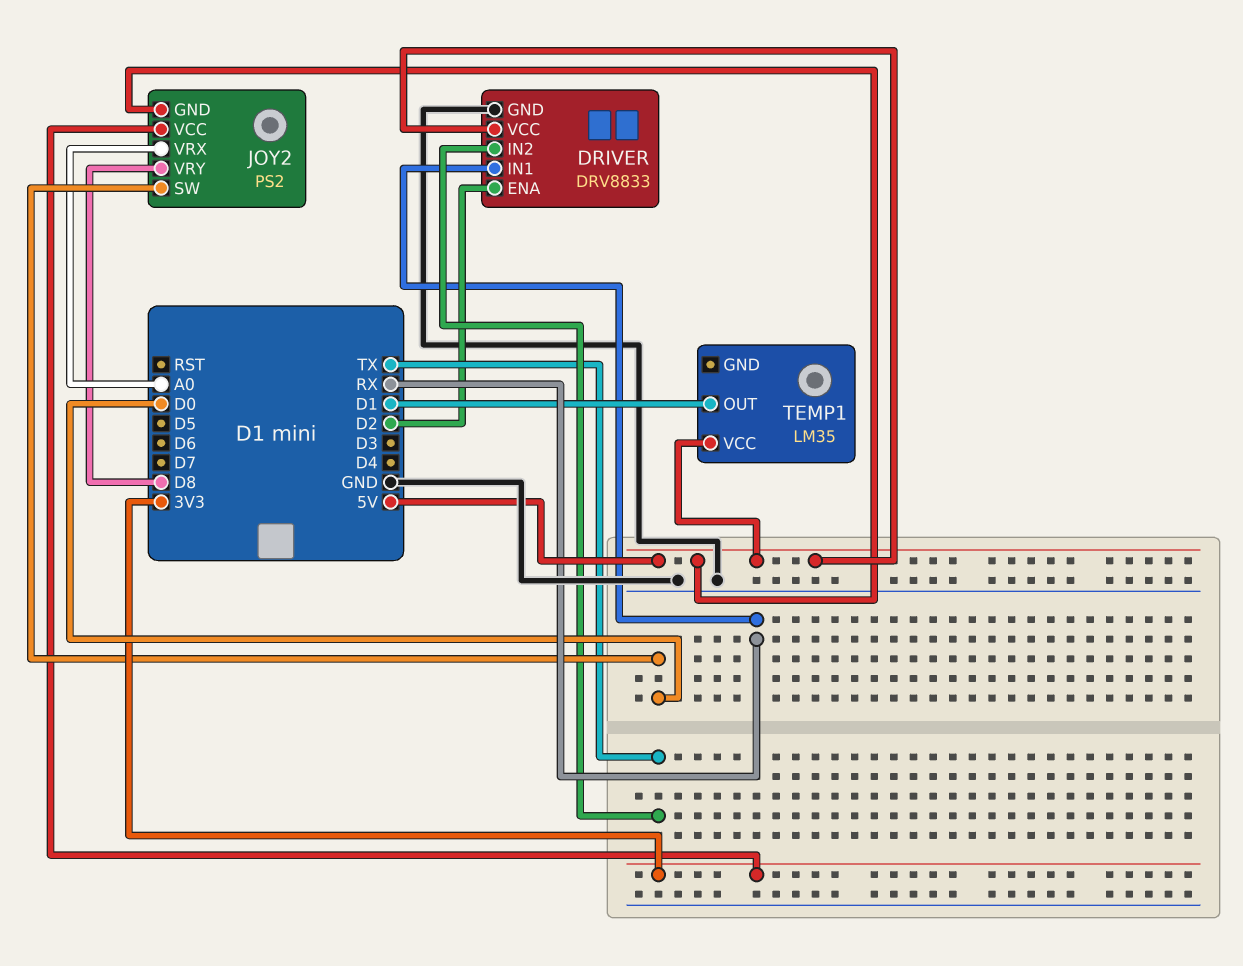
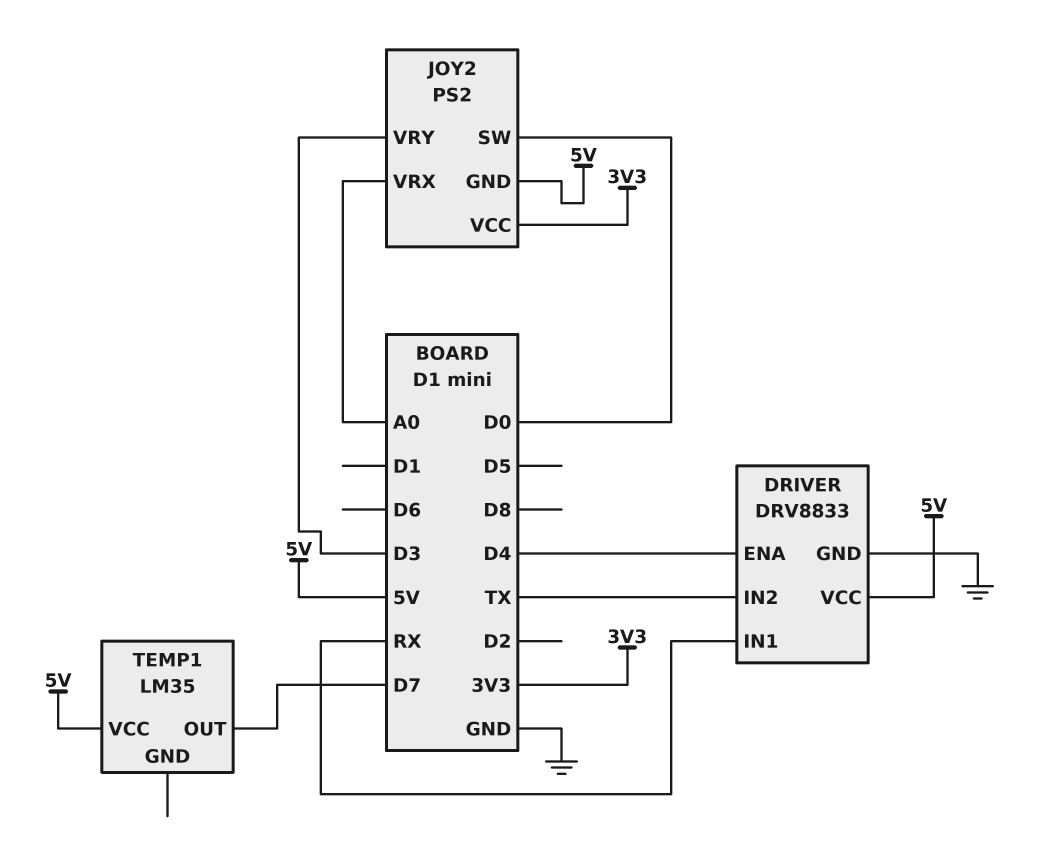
DRIVER pin ENA: D2 -> D4
JOY2 pin VRY: D8 -> D3
TEMP1 pin OUT: D1 -> D7

